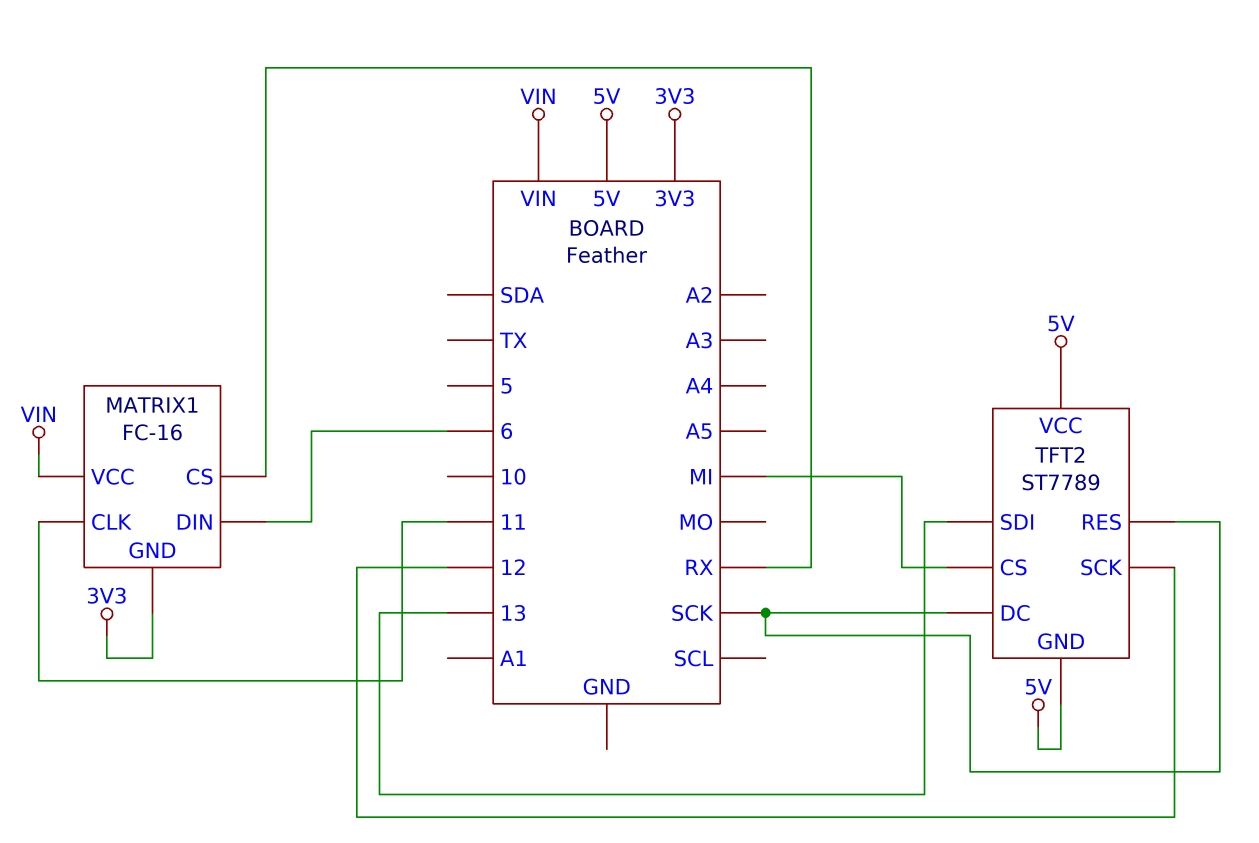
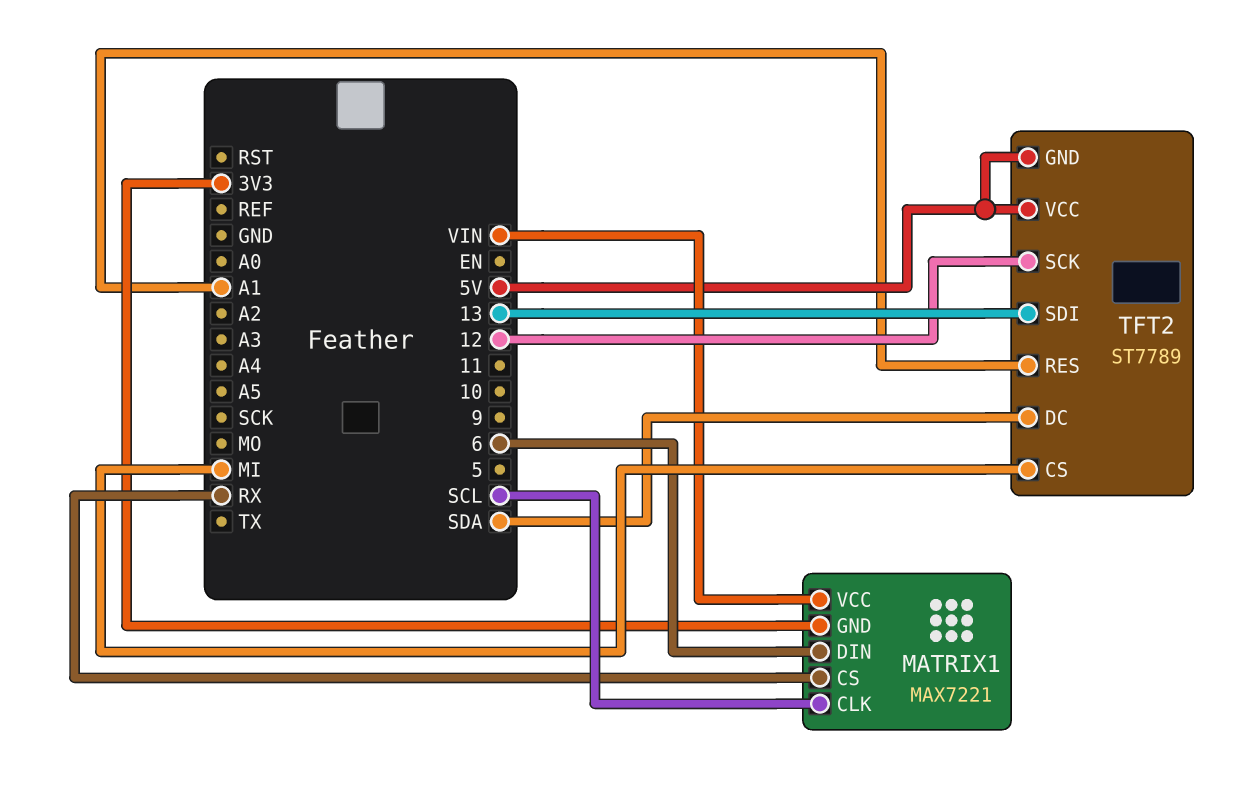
MATRIX1: FC-16 -> MAX7221
MATRIX1 pin CLK: 11 -> SCL
TFT2 pin DC: SCK -> SDA
TFT2 pin RES: SCK -> A1

